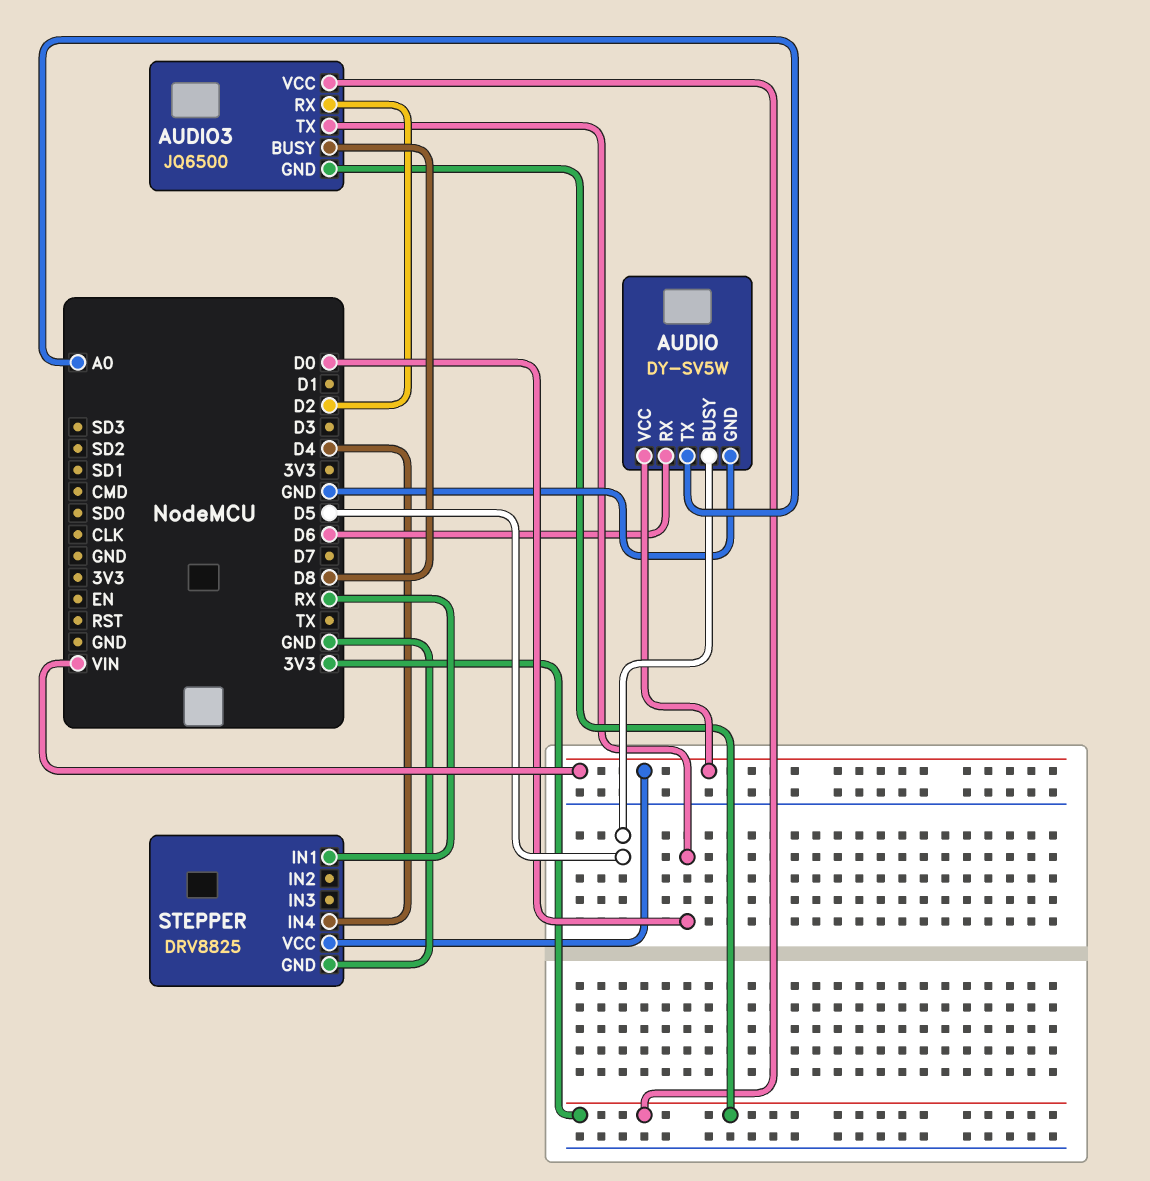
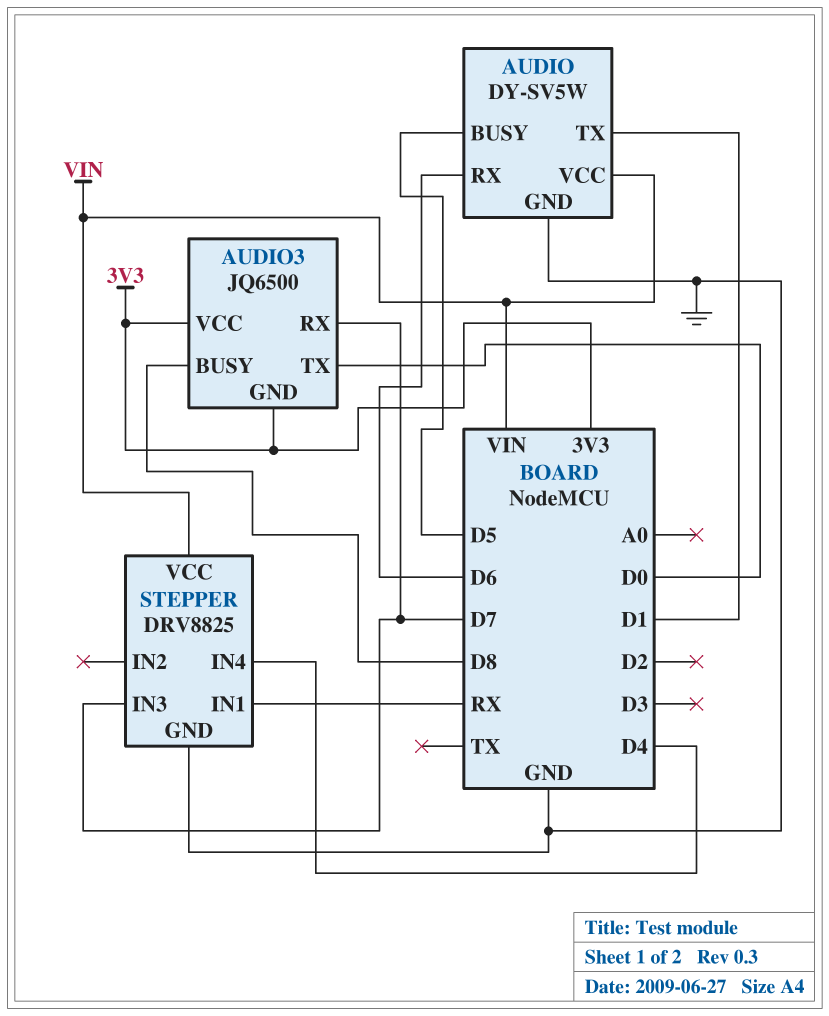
AUDIO pin TX: A0 -> D1
AUDIO3 pin RX: D2 -> D7
STEPPER pin IN3: none -> D7

